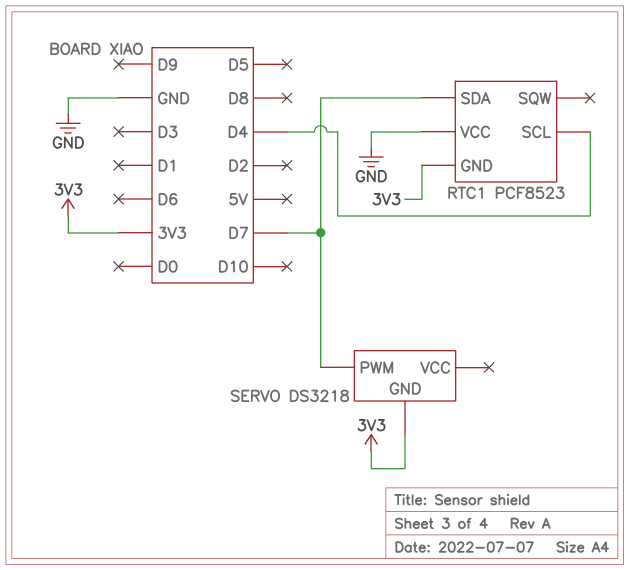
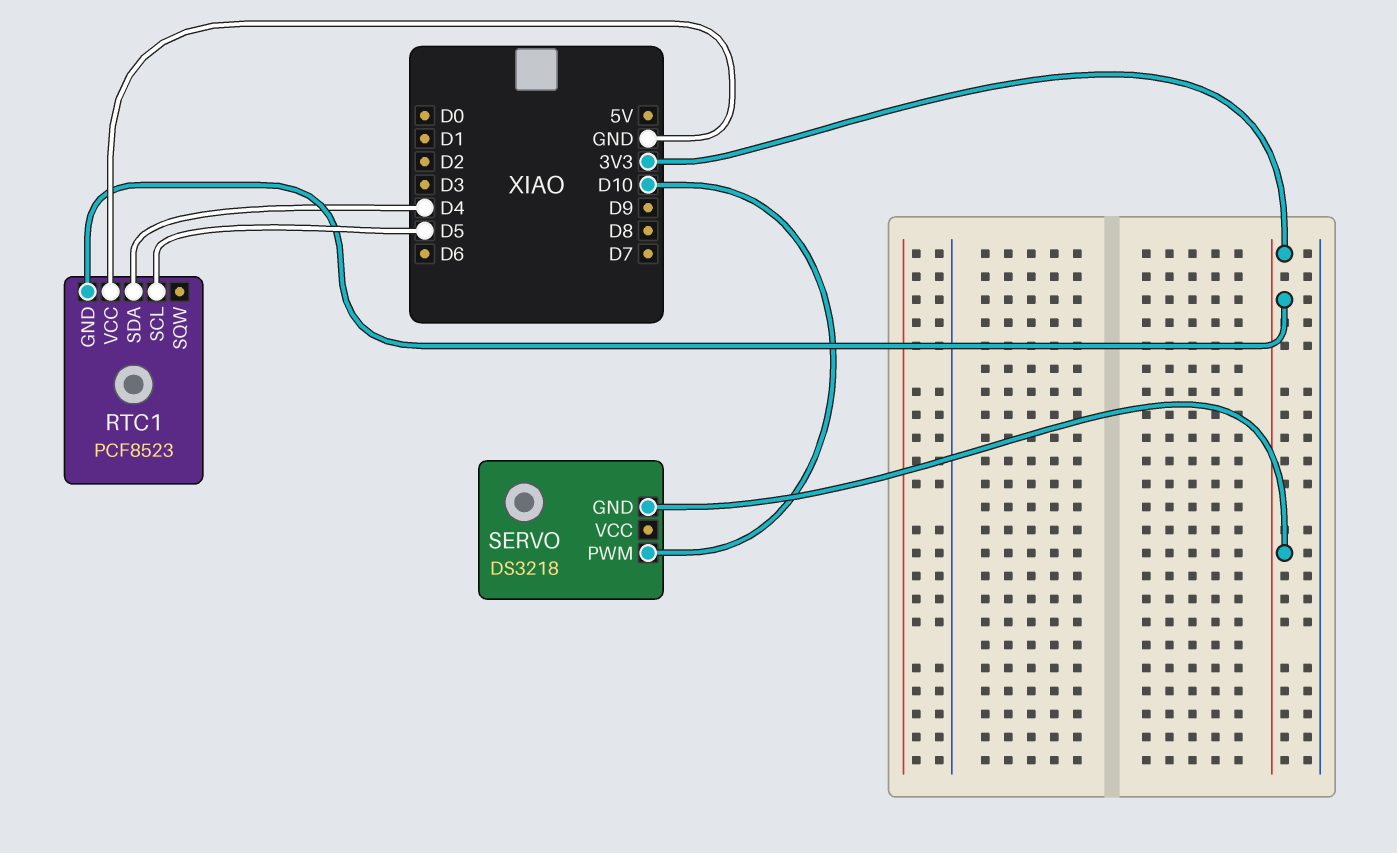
RTC1 pin SCL: D4 -> D5
RTC1 pin SDA: D7 -> D4
SERVO pin PWM: D7 -> D10

